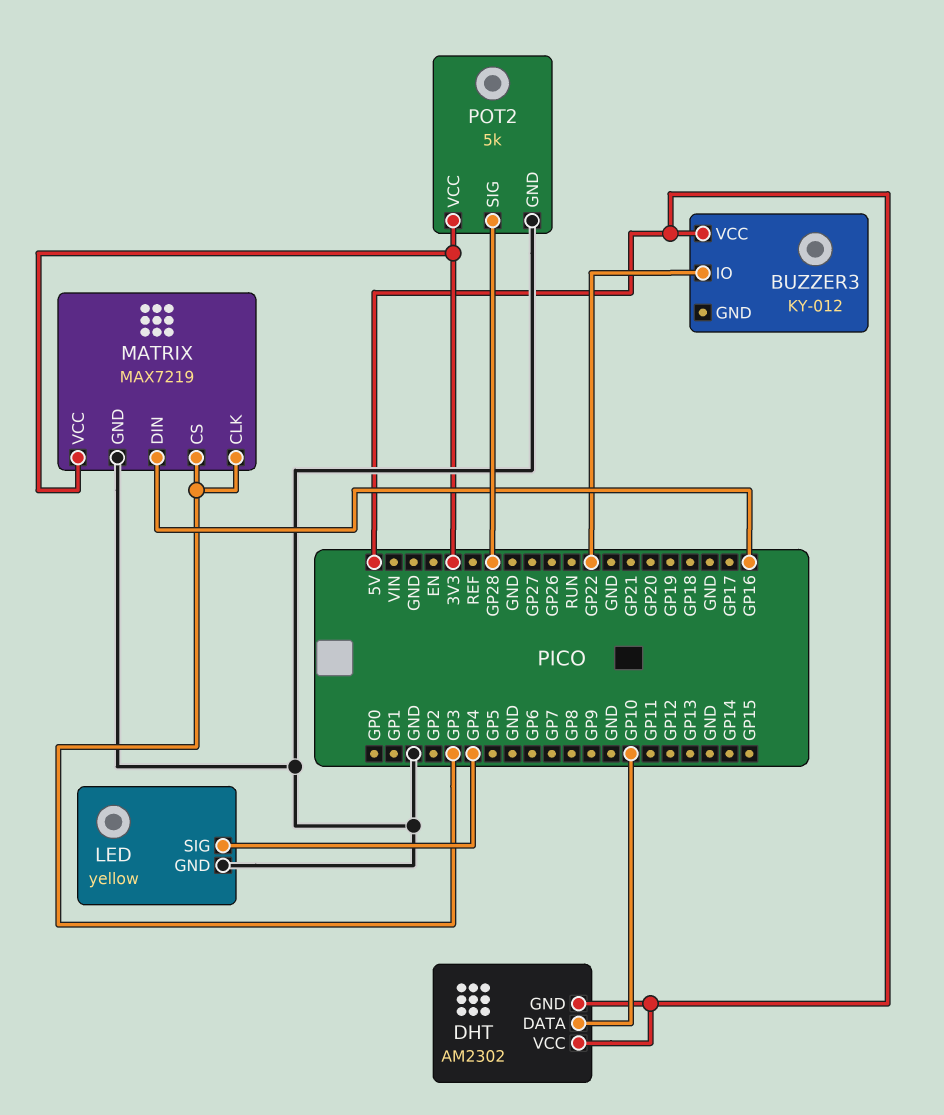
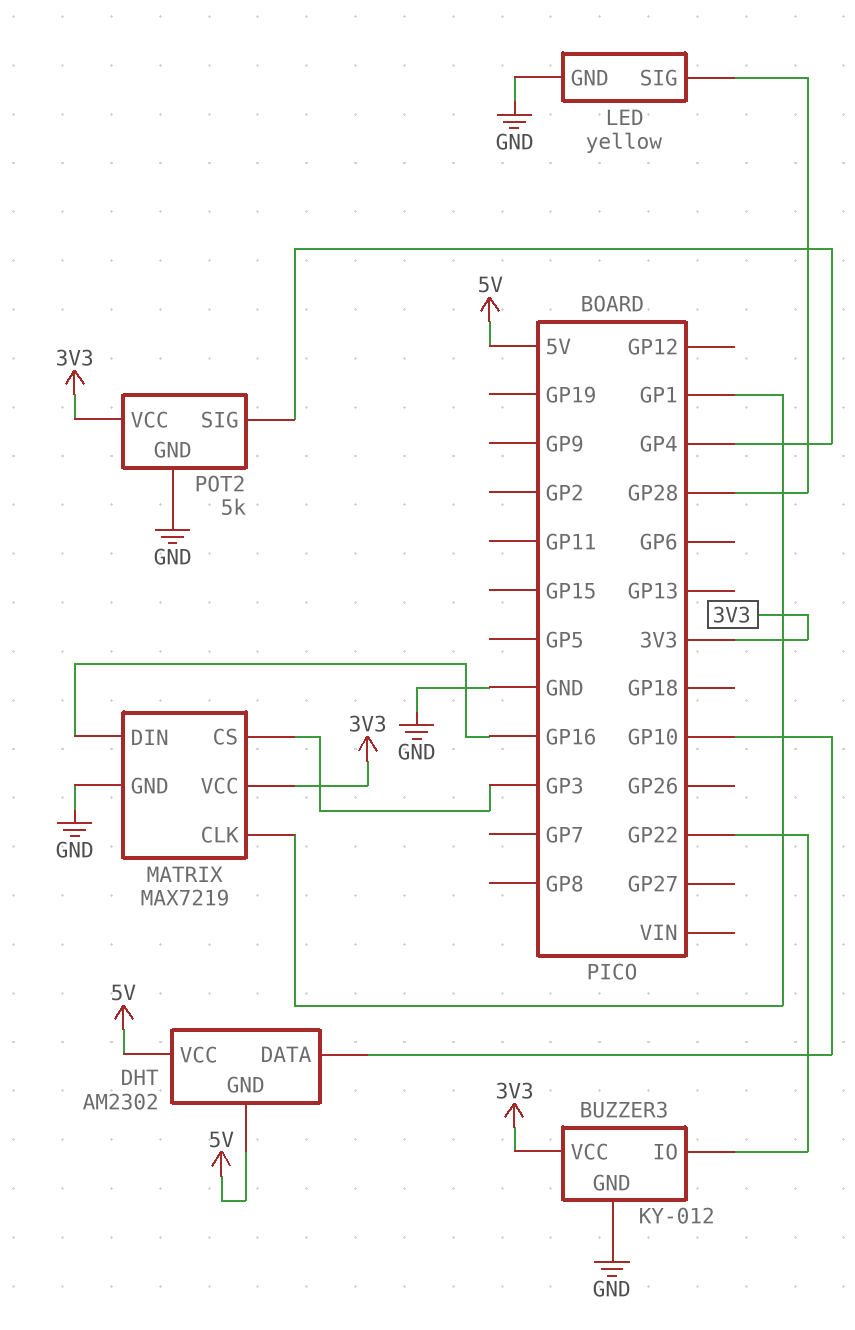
BUZZER3 pin GND: none -> GND
BUZZER3 pin VCC: 5V -> 3V3
LED pin SIG: GP4 -> GP28
MATRIX pin CLK: GP3 -> GP1
POT2 pin SIG: GP28 -> GP4

